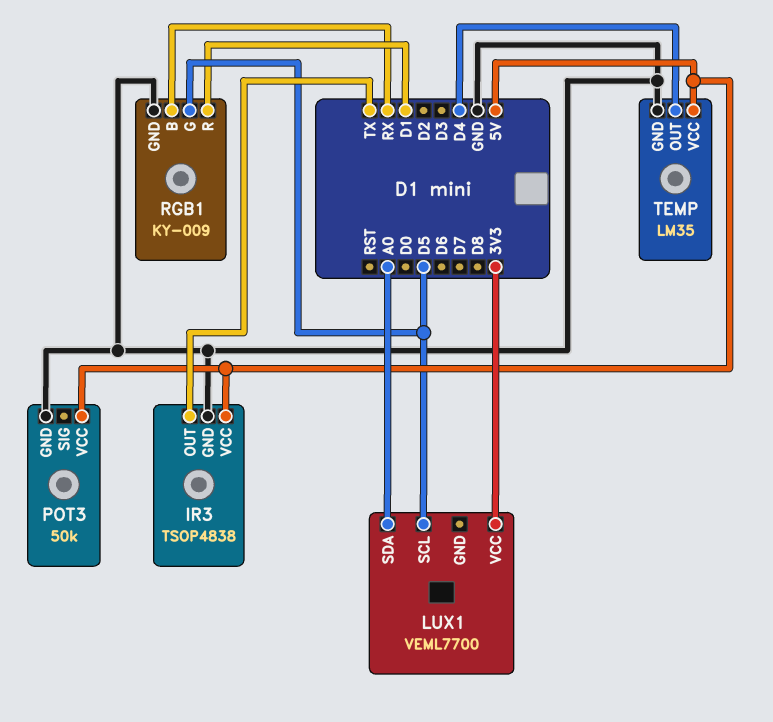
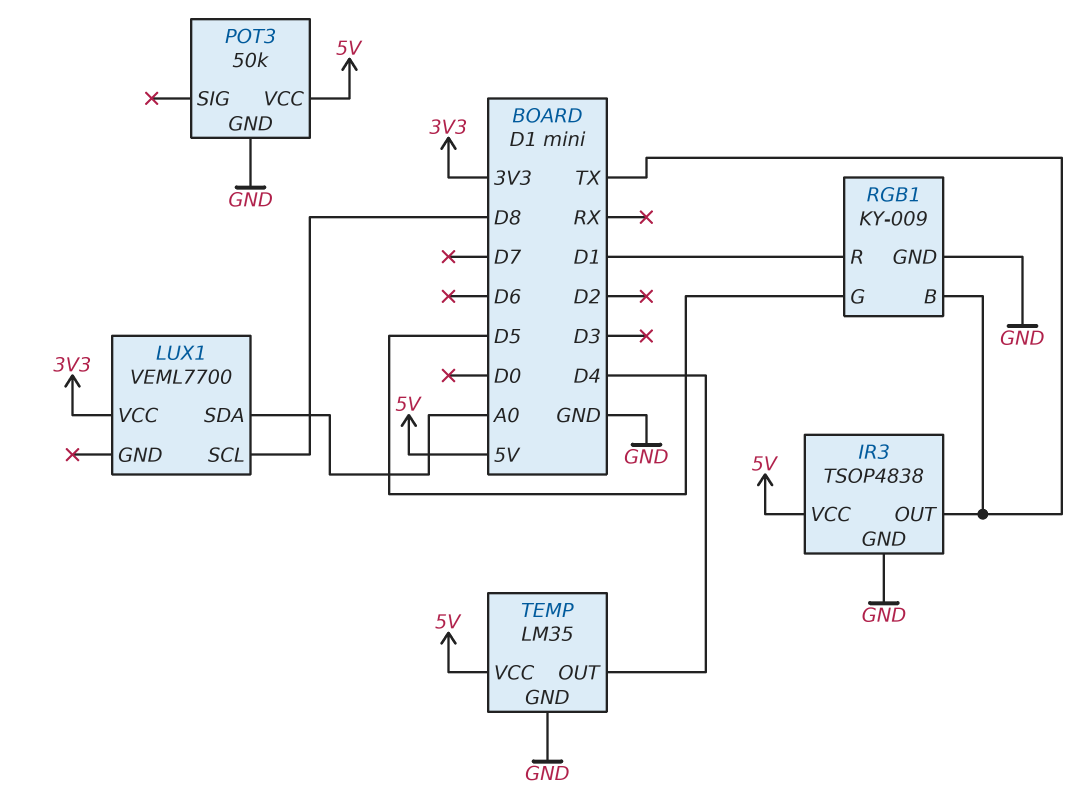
LUX1 pin SCL: D5 -> D8
RGB1 pin B: RX -> TX

